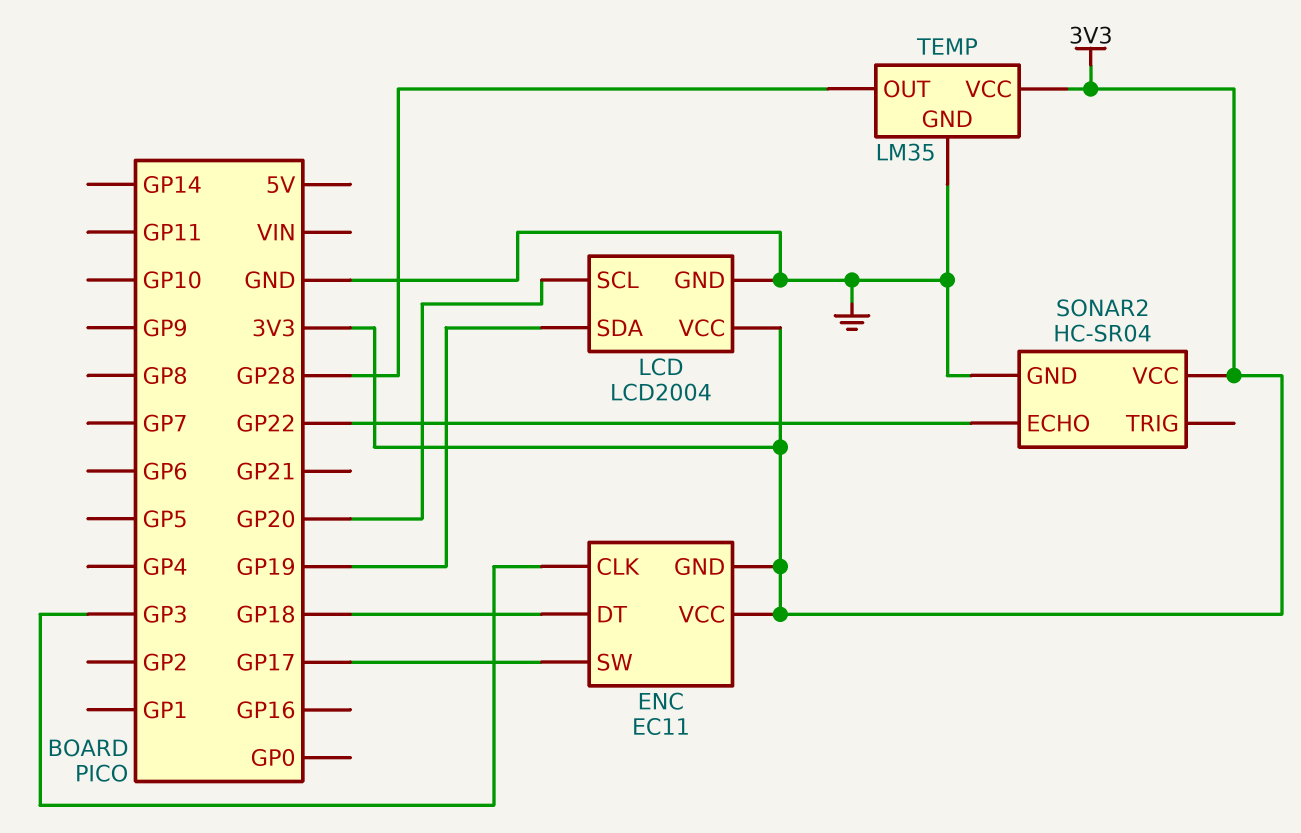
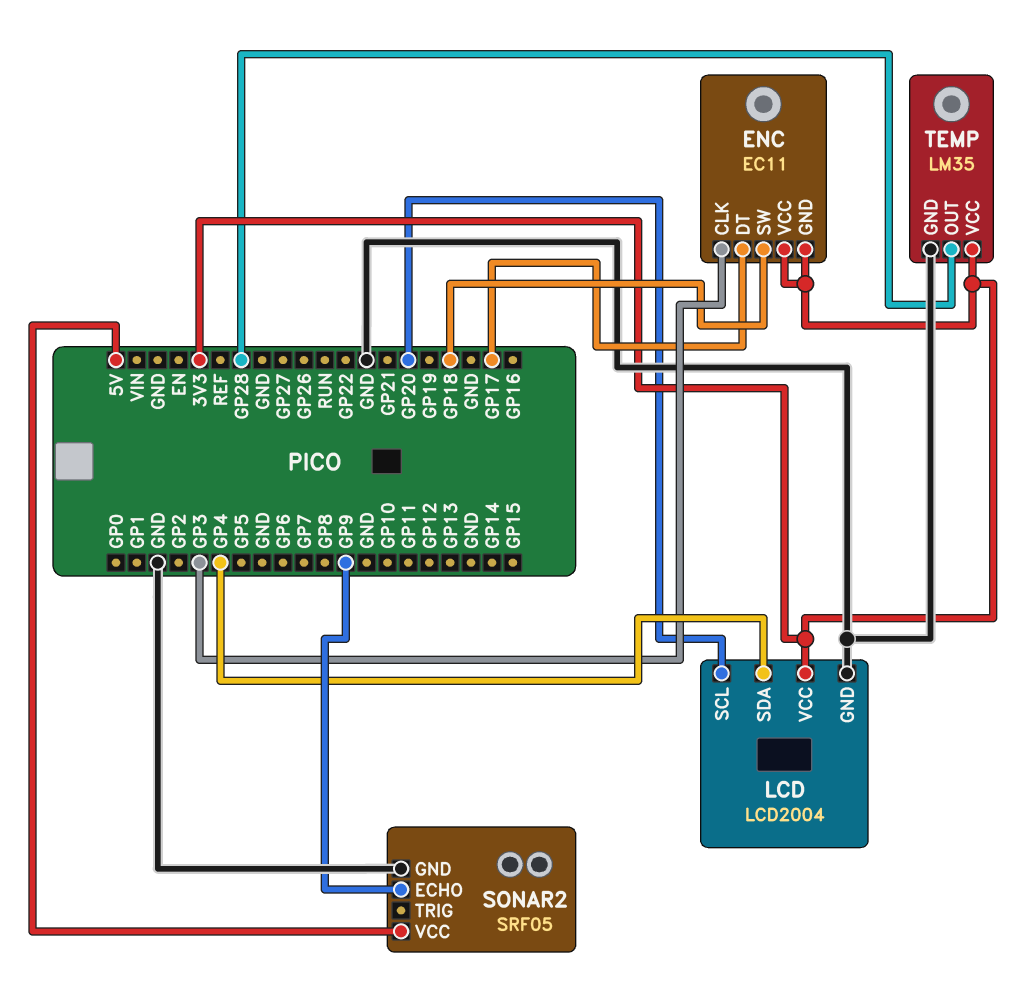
ENC pin DT: GP18 -> GP17
ENC pin SW: GP17 -> GP18
LCD pin SDA: GP19 -> GP4
SONAR2: HC-SR04 -> SRF05
SONAR2 pin ECHO: GP22 -> GP9
SONAR2 pin VCC: 3V3 -> 5V

